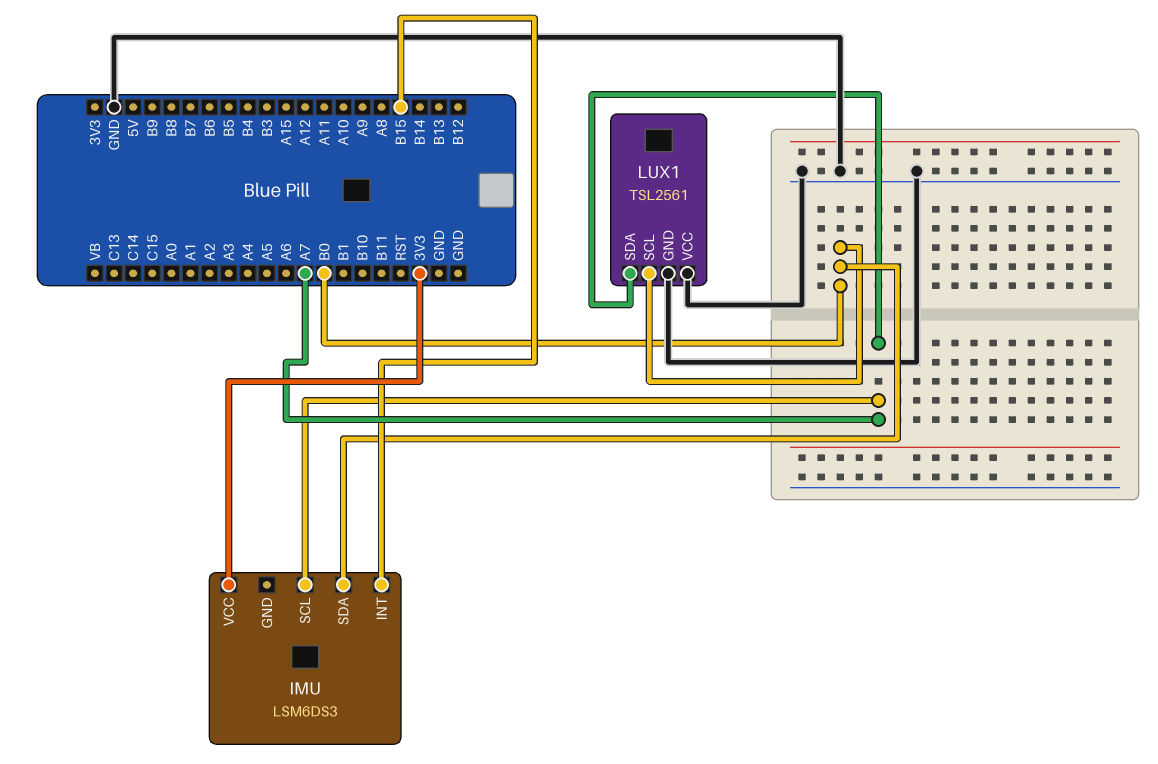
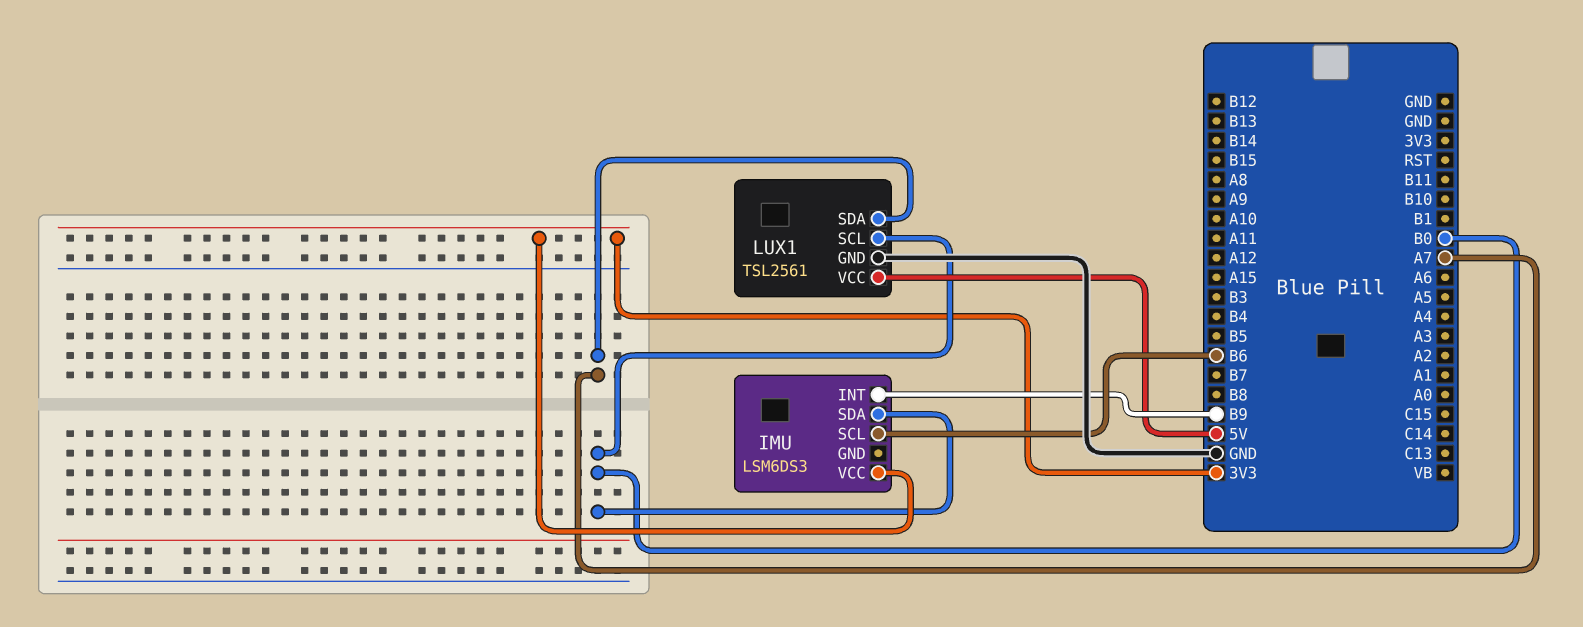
IMU pin INT: B15 -> B9
IMU pin SCL: A7 -> B6
LUX1 pin VCC: GND -> 5V

